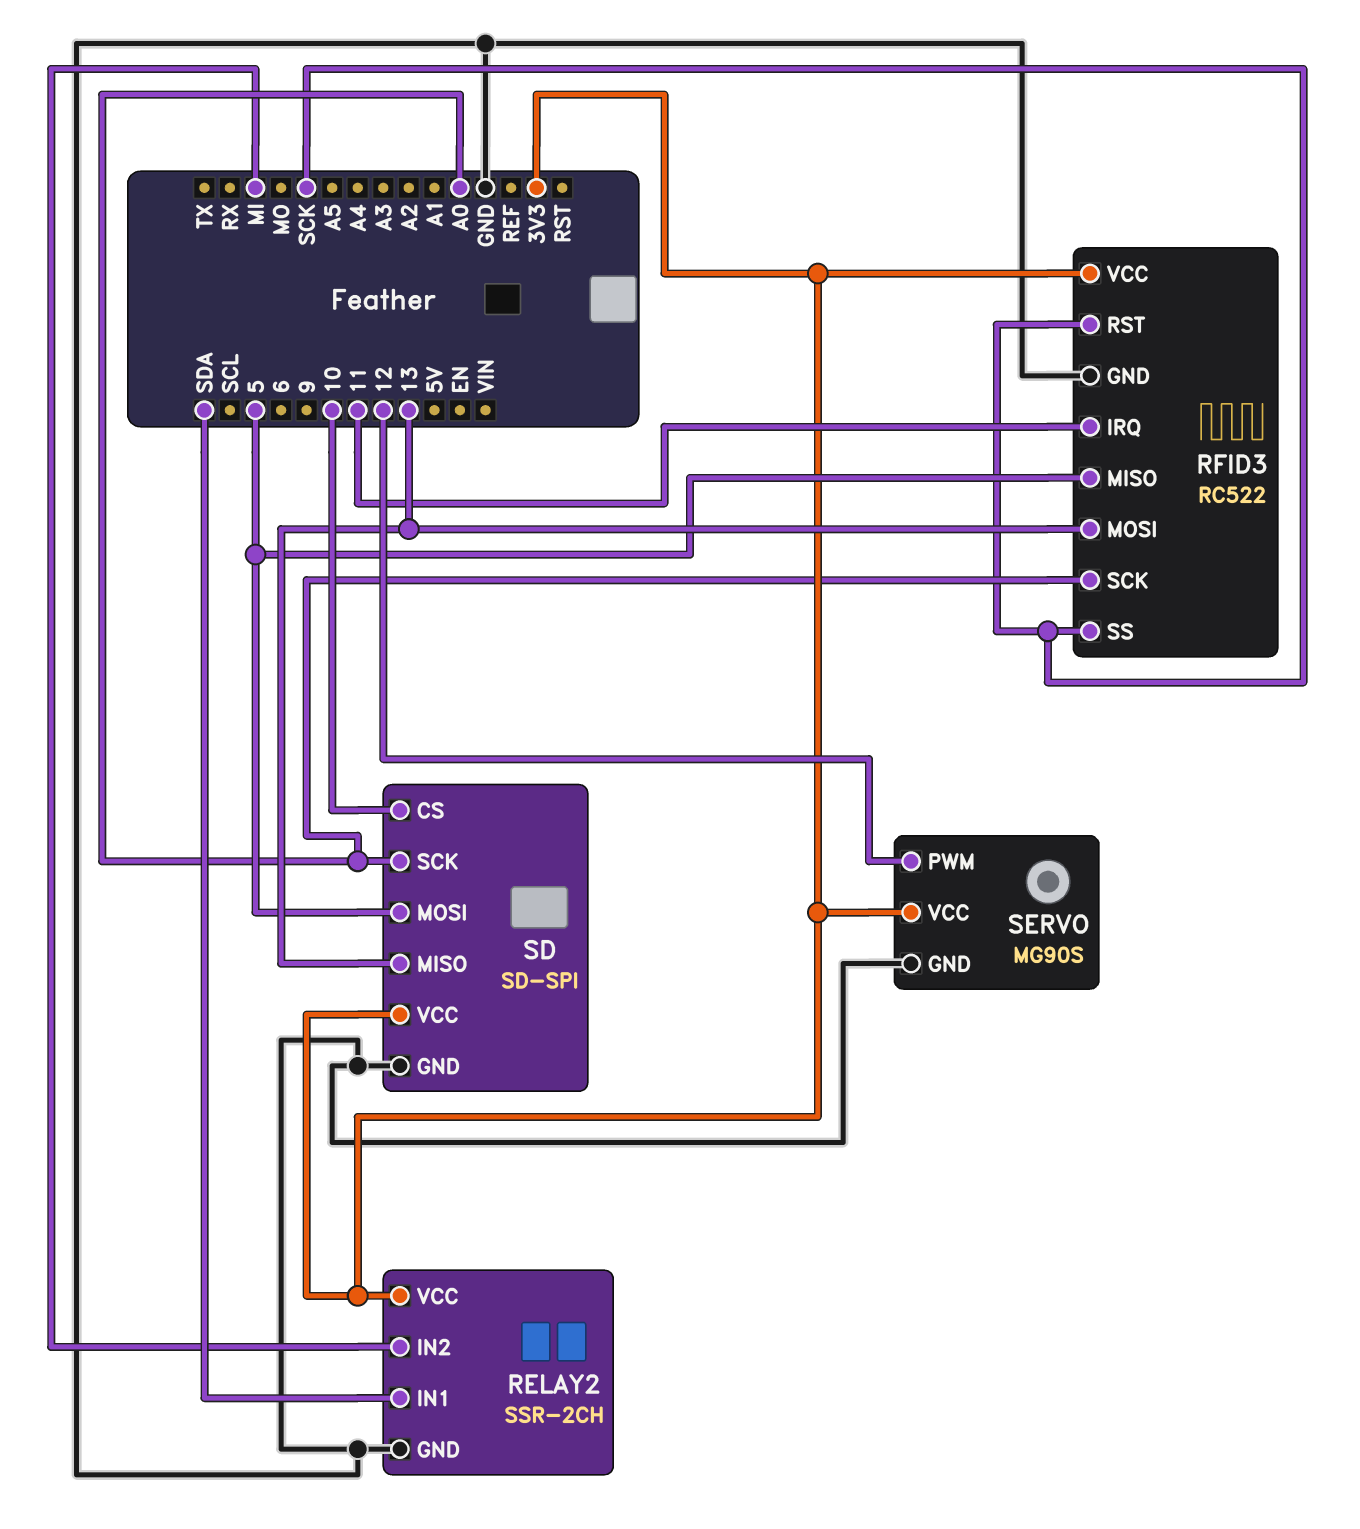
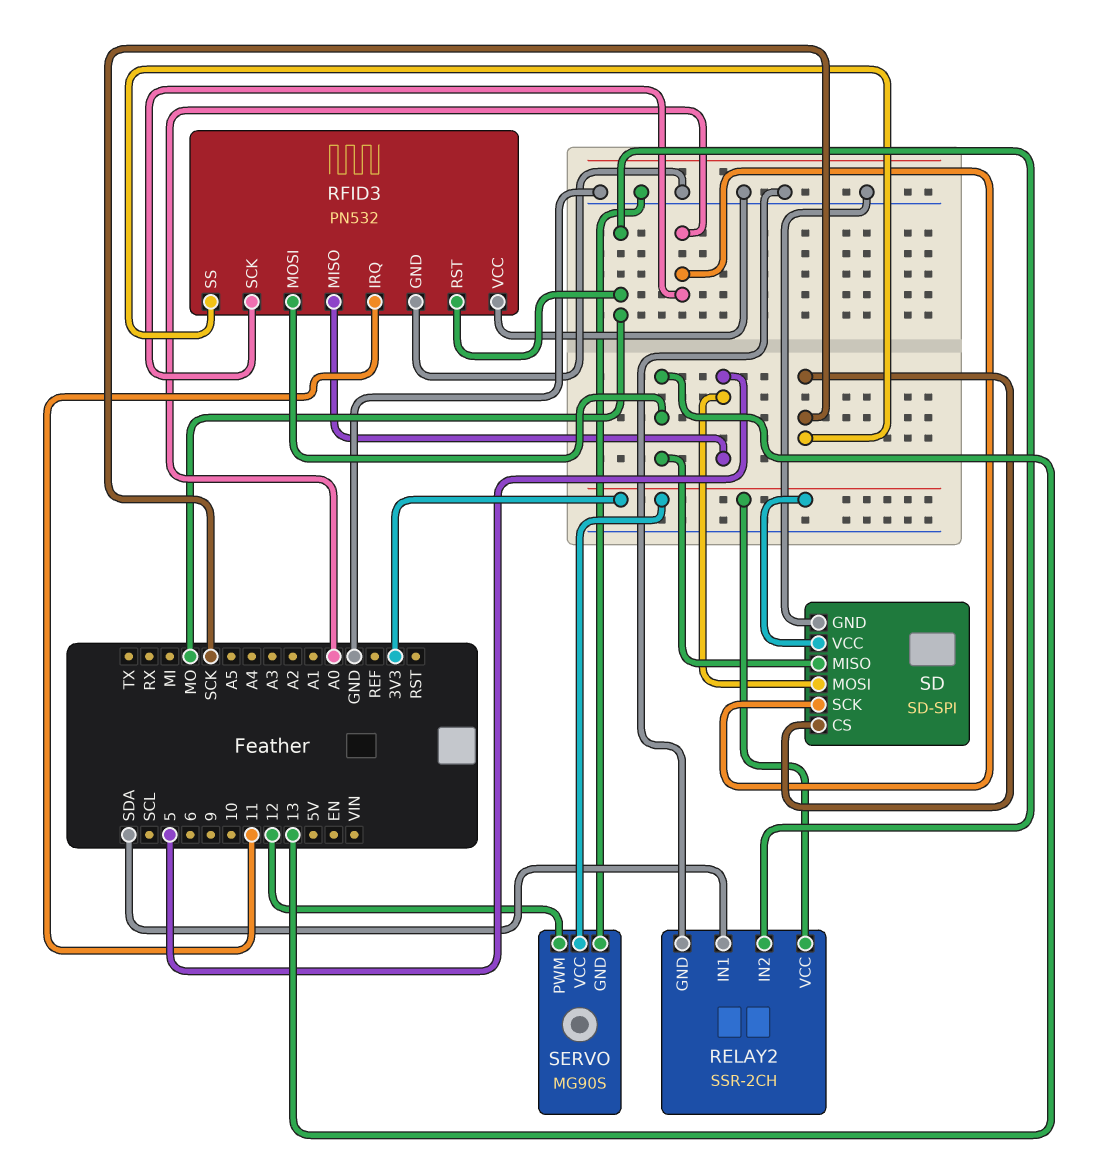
RELAY2 pin IN2: MI -> MO
RFID3: RC522 -> PN532
RFID3 pin RST: SCK -> MO
RFID3 pin VCC: 3V3 -> GND
SD pin CS: 10 -> SCK

